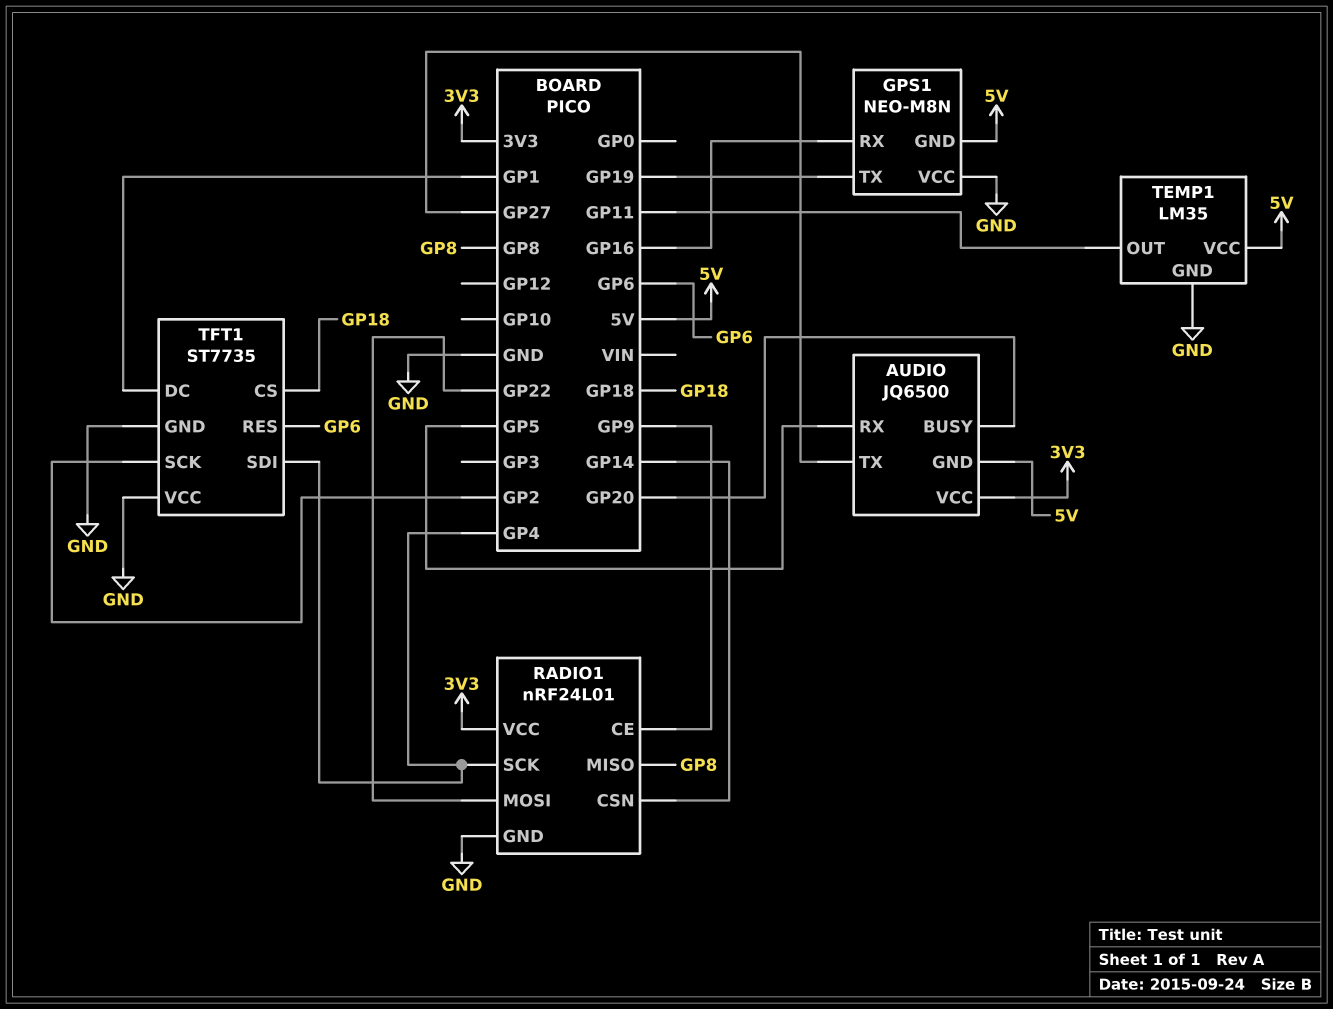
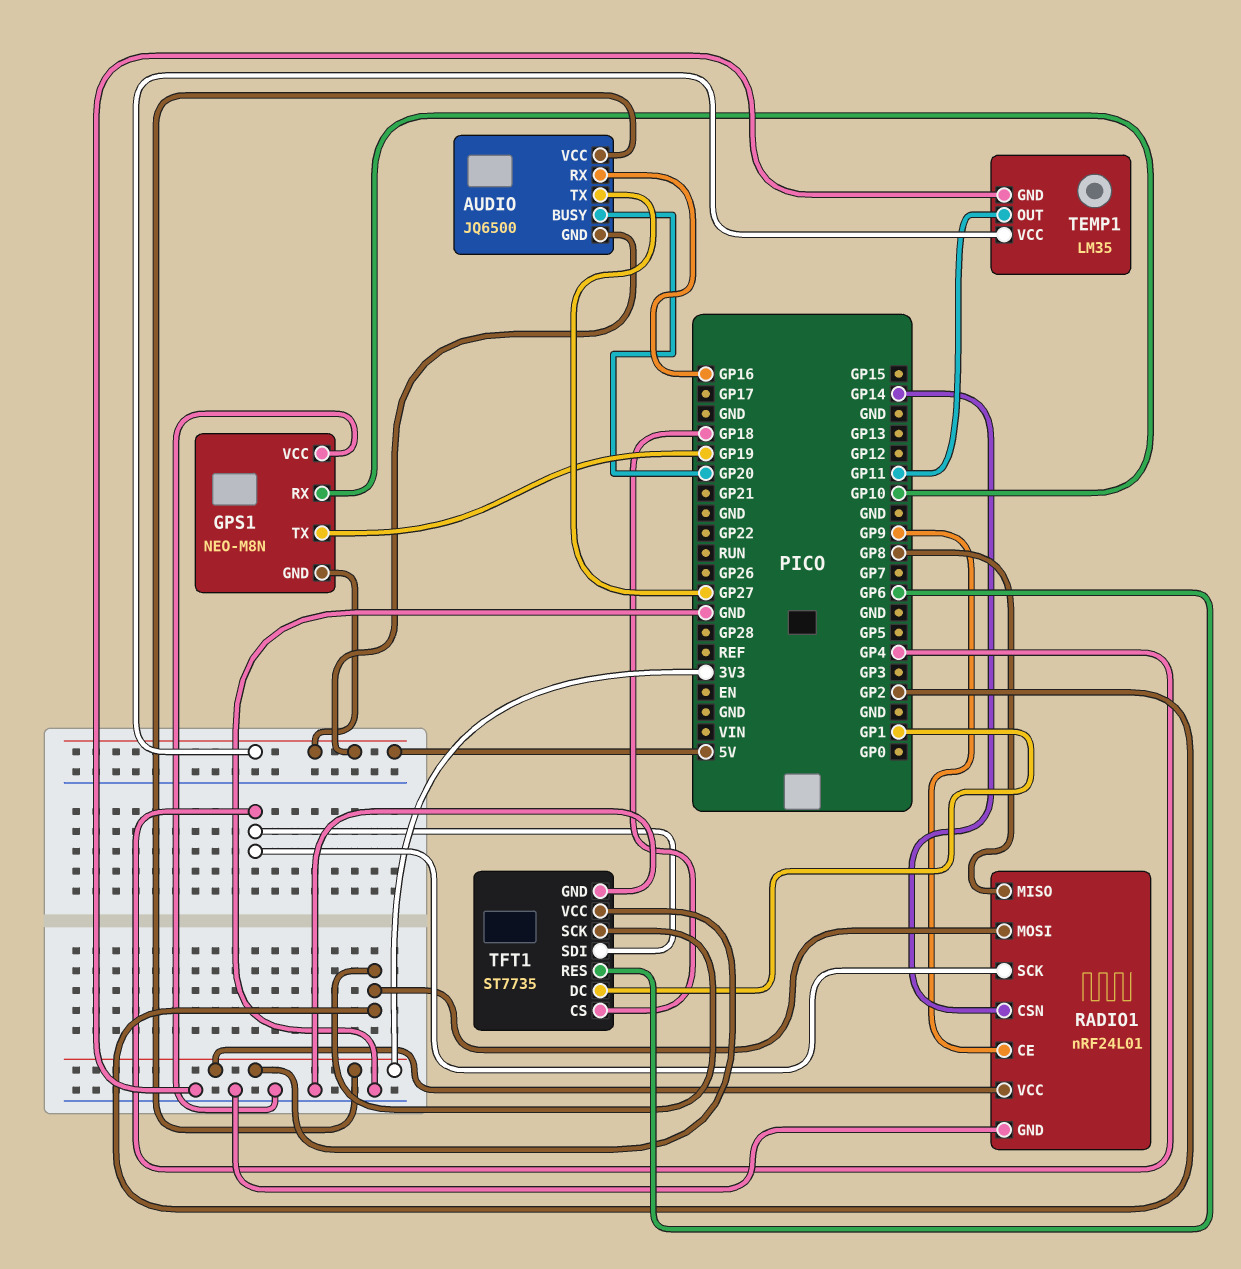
AUDIO pin RX: GP5 -> GP16
GPS1 pin RX: GP16 -> GP10
RADIO1 pin MOSI: GP22 -> GP2
TFT1 pin VCC: GND -> 3V3

